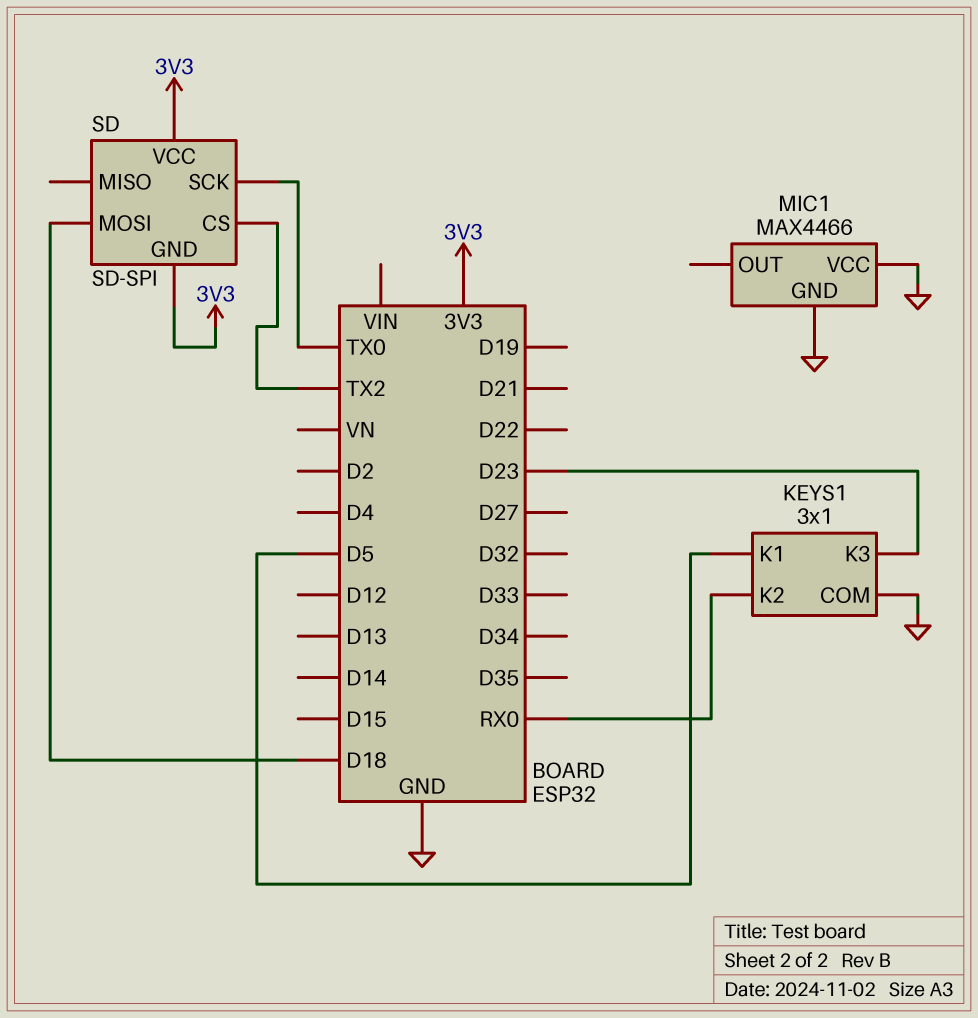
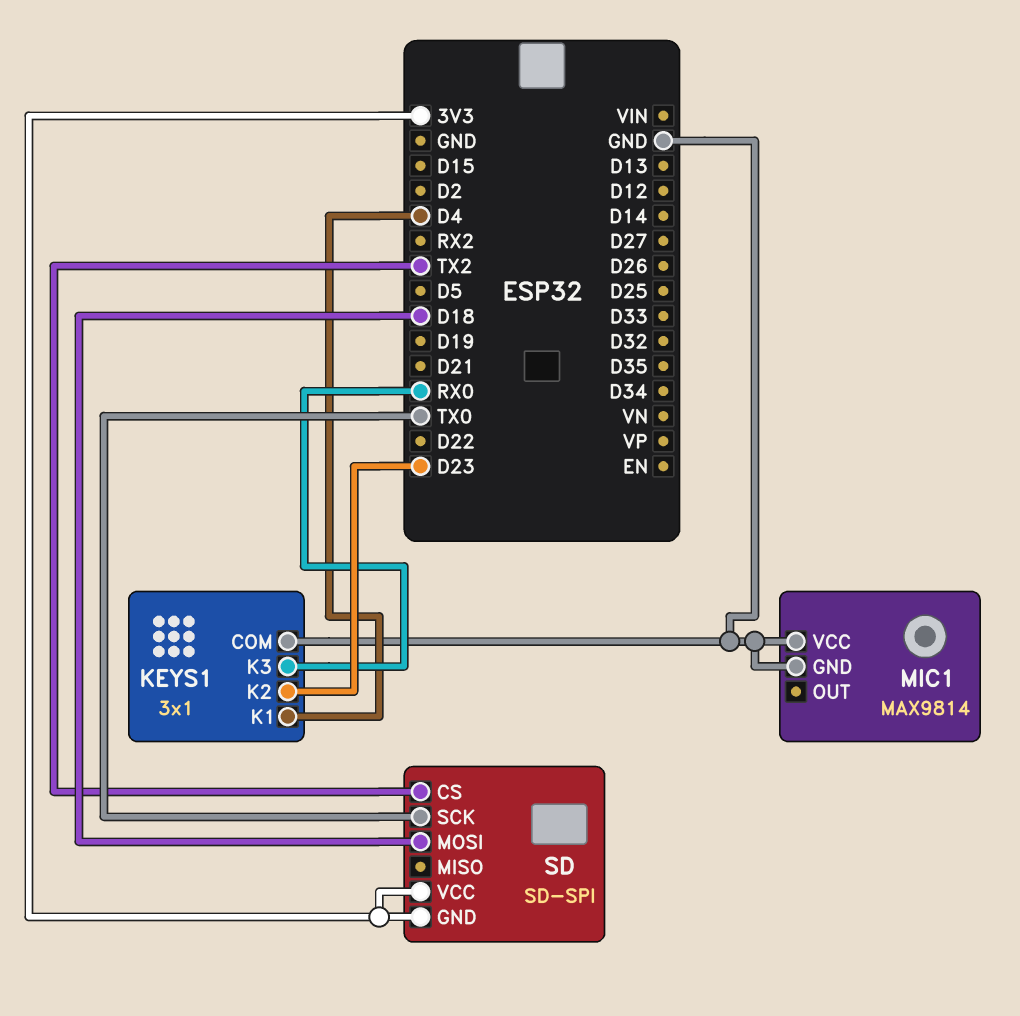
KEYS1 pin K1: D5 -> D4
KEYS1 pin K2: RX0 -> D23
KEYS1 pin K3: D23 -> RX0
MIC1: MAX4466 -> MAX9814

